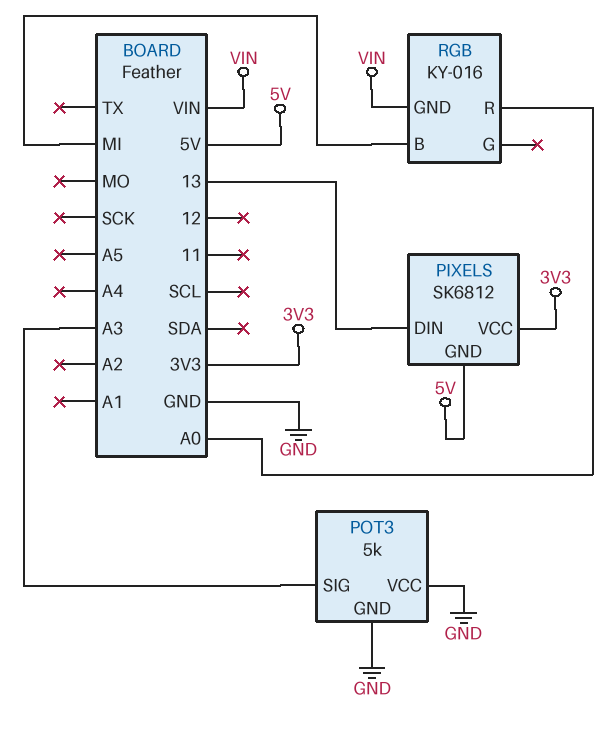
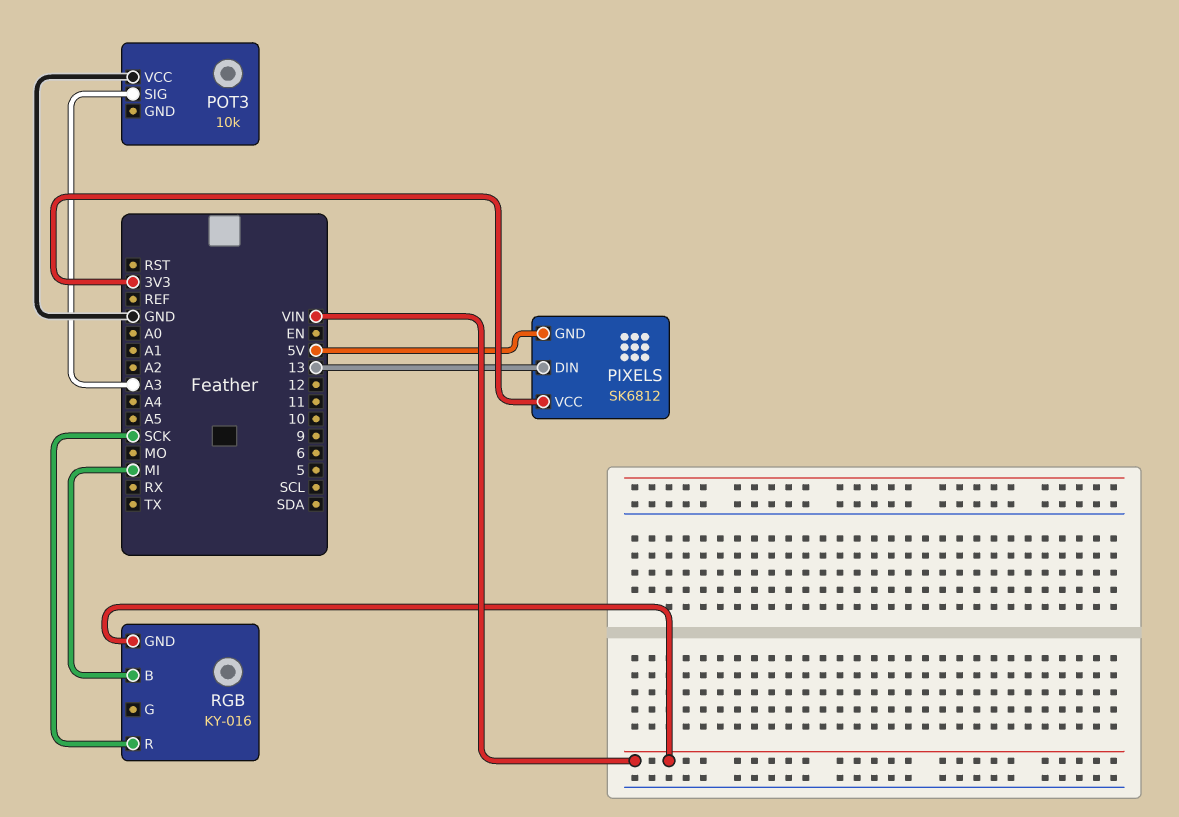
POT3: 5k -> 10k
POT3 pin GND: GND -> none
RGB pin R: A0 -> SCK

